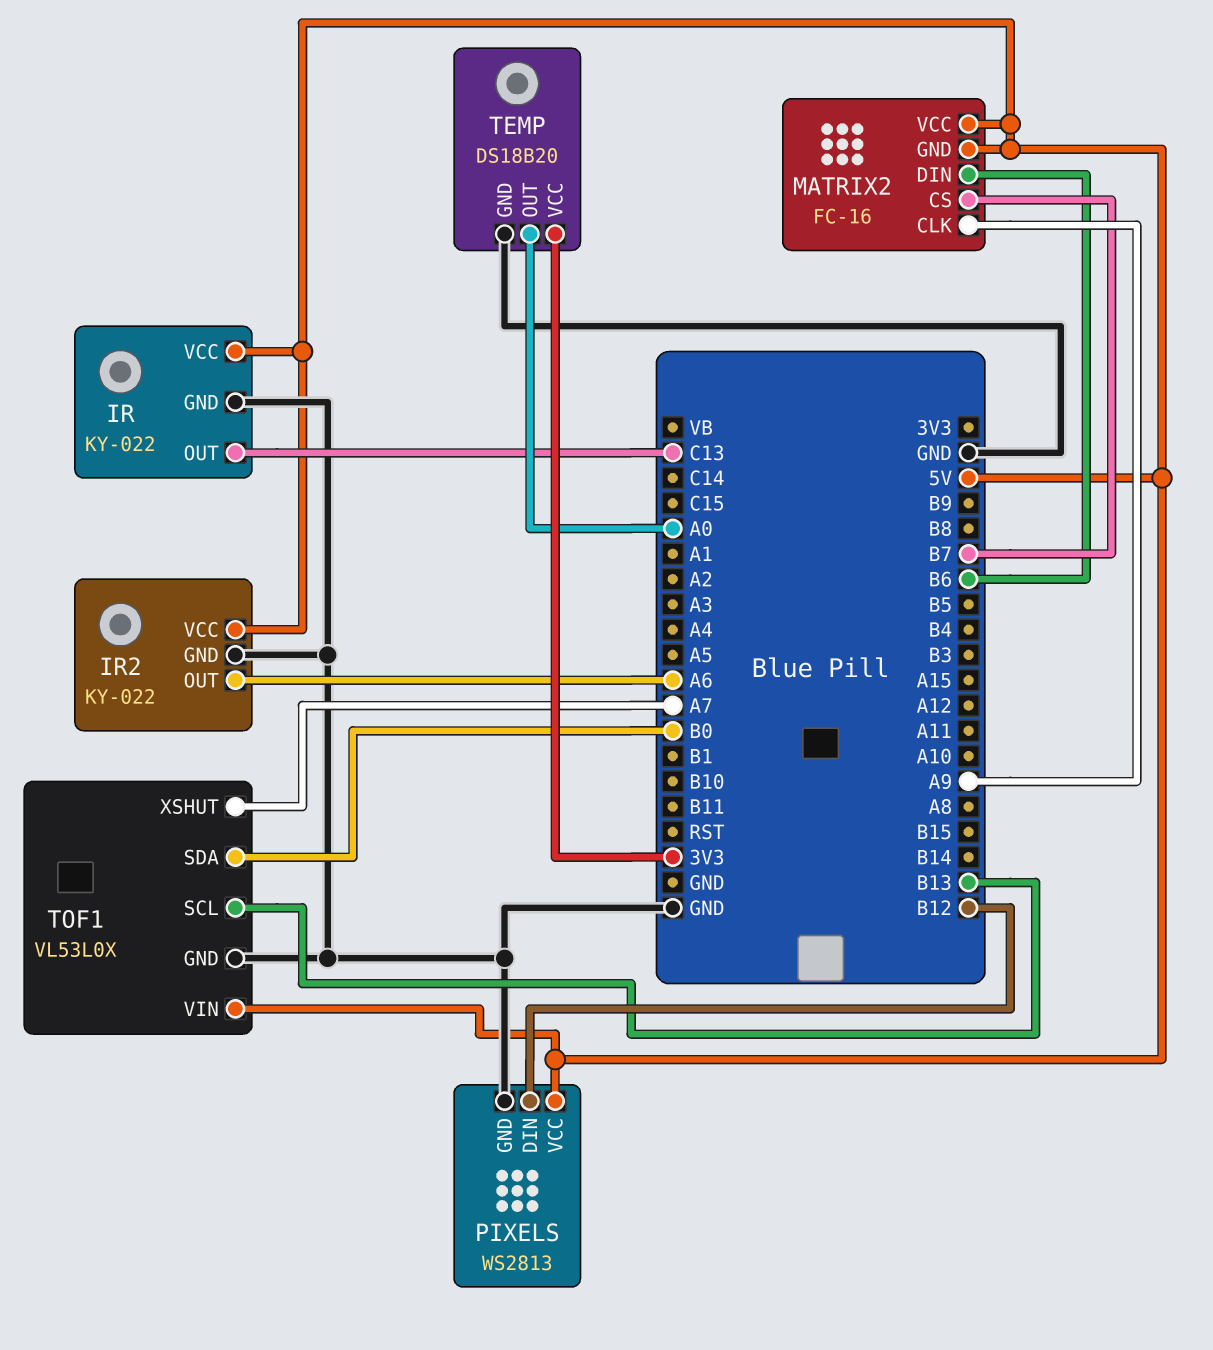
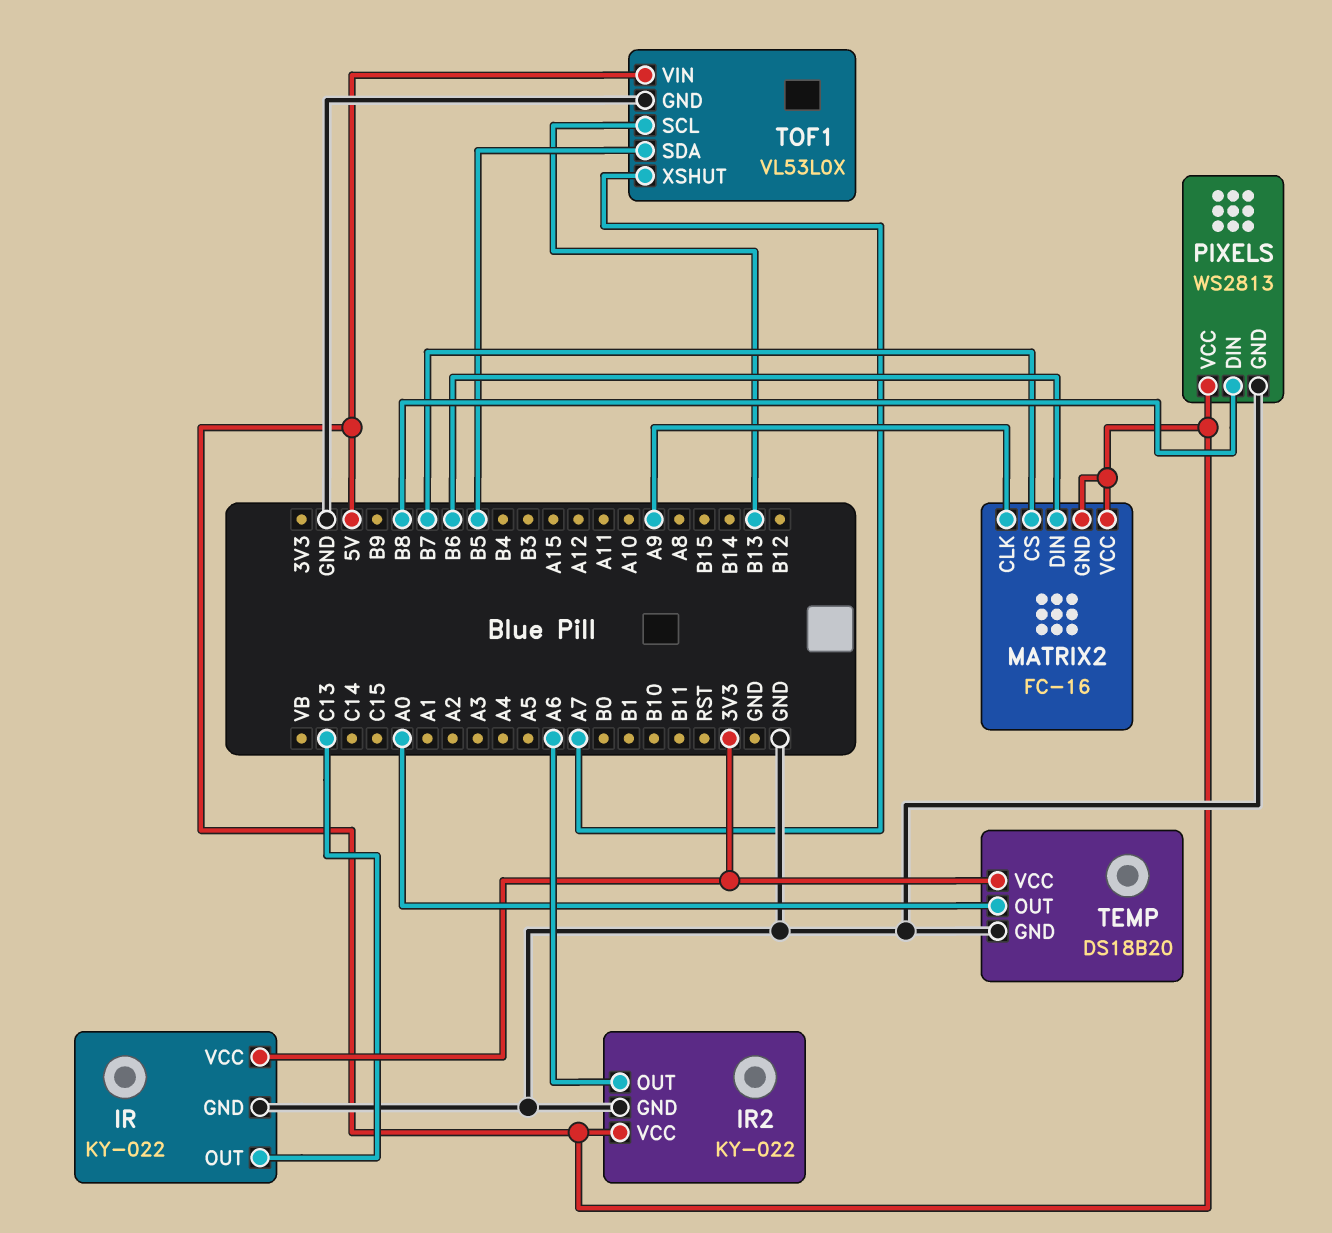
IR pin VCC: 5V -> 3V3
PIXELS pin DIN: B12 -> B8
TOF1 pin SDA: B0 -> B5

